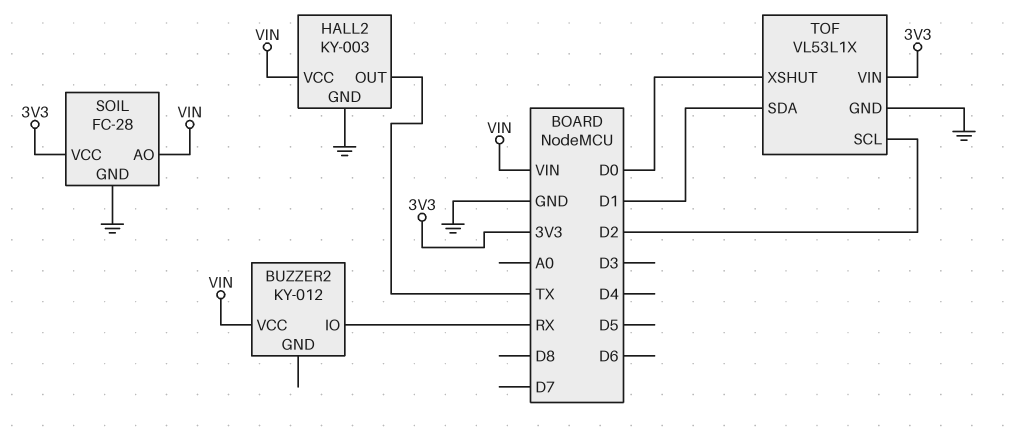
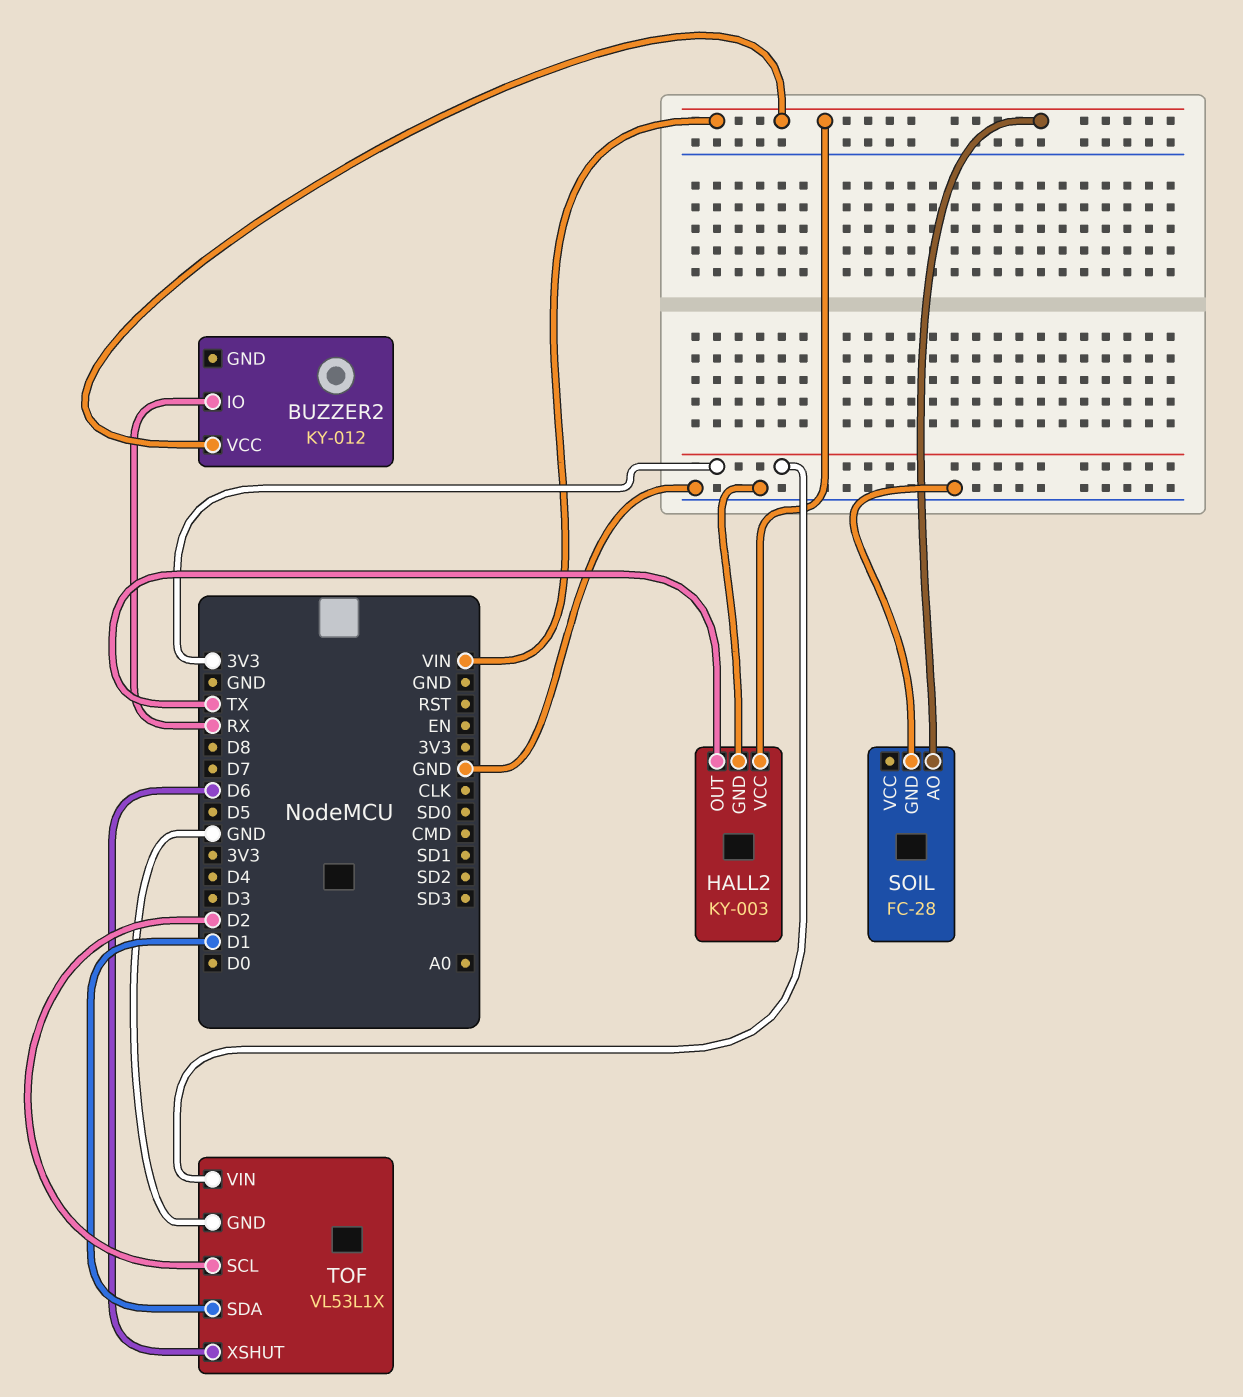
SOIL pin VCC: 3V3 -> none
TOF pin XSHUT: D0 -> D6

